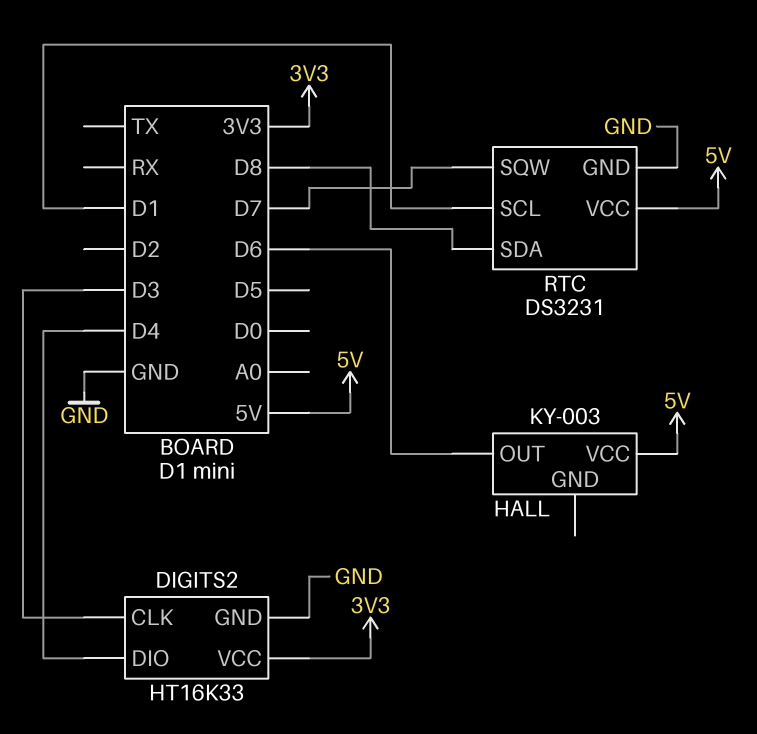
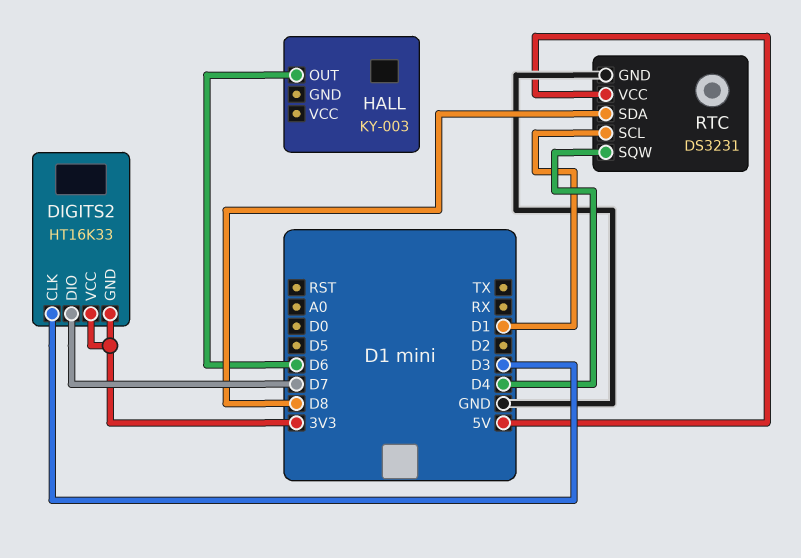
DIGITS2 pin DIO: D4 -> D7
DIGITS2 pin GND: GND -> 3V3
HALL pin VCC: 5V -> none
RTC pin SQW: D7 -> D4

